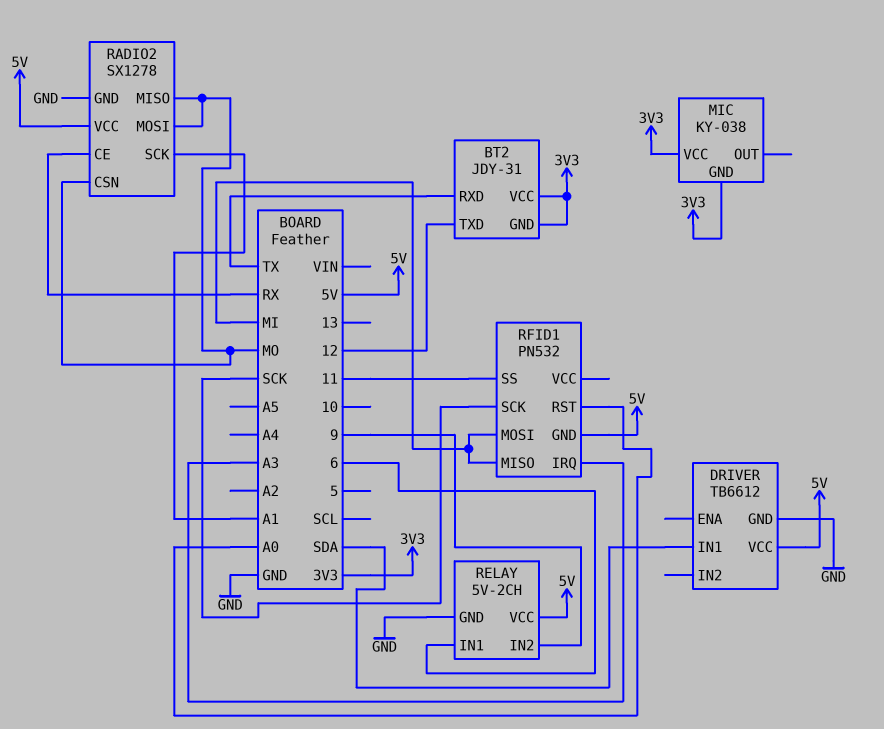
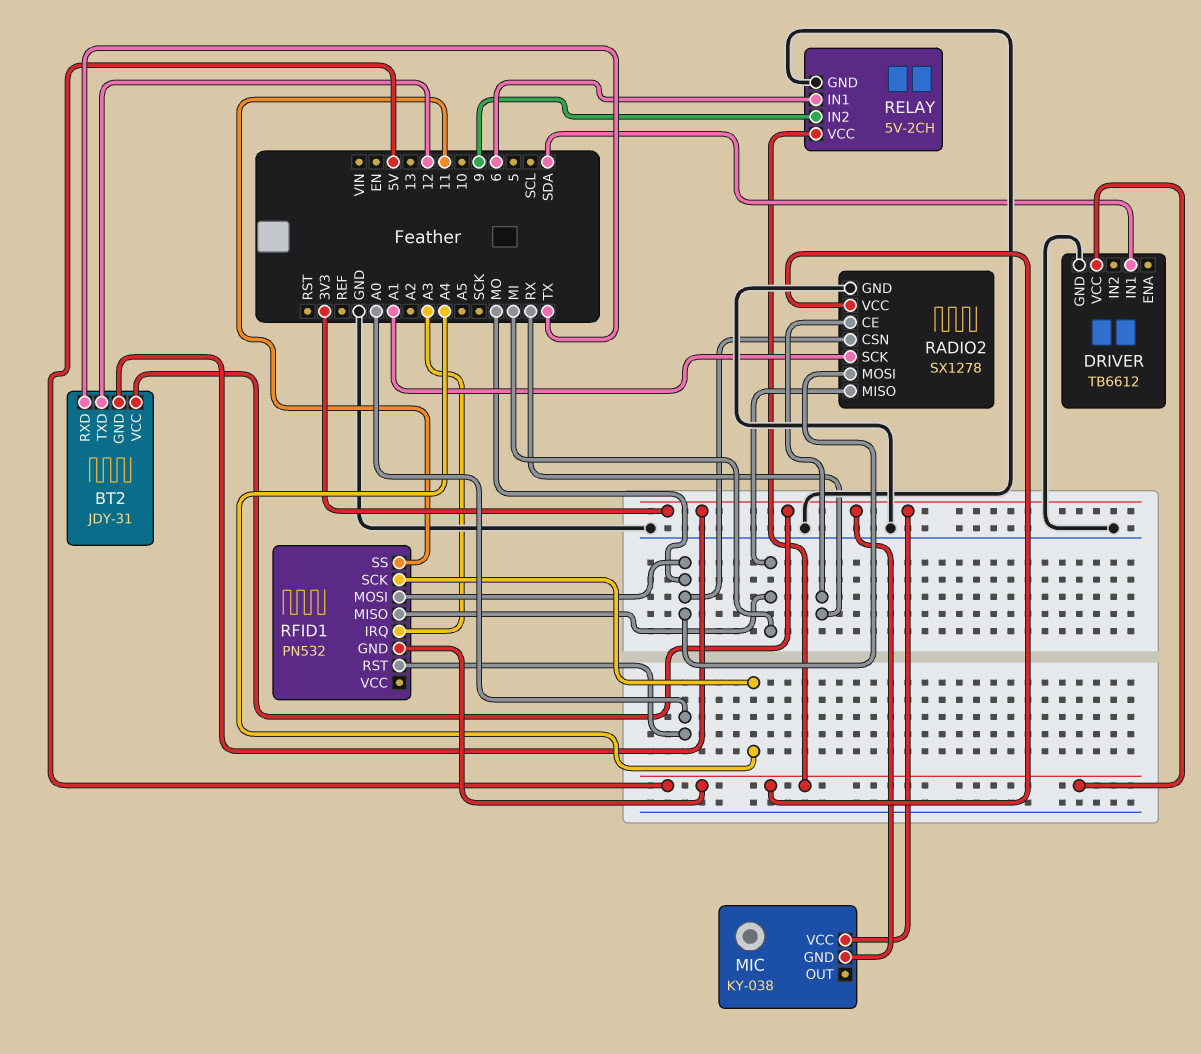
RADIO2 pin MISO: MO -> MI
RFID1 pin MOSI: MI -> MO
RFID1 pin SCK: SCK -> A4

